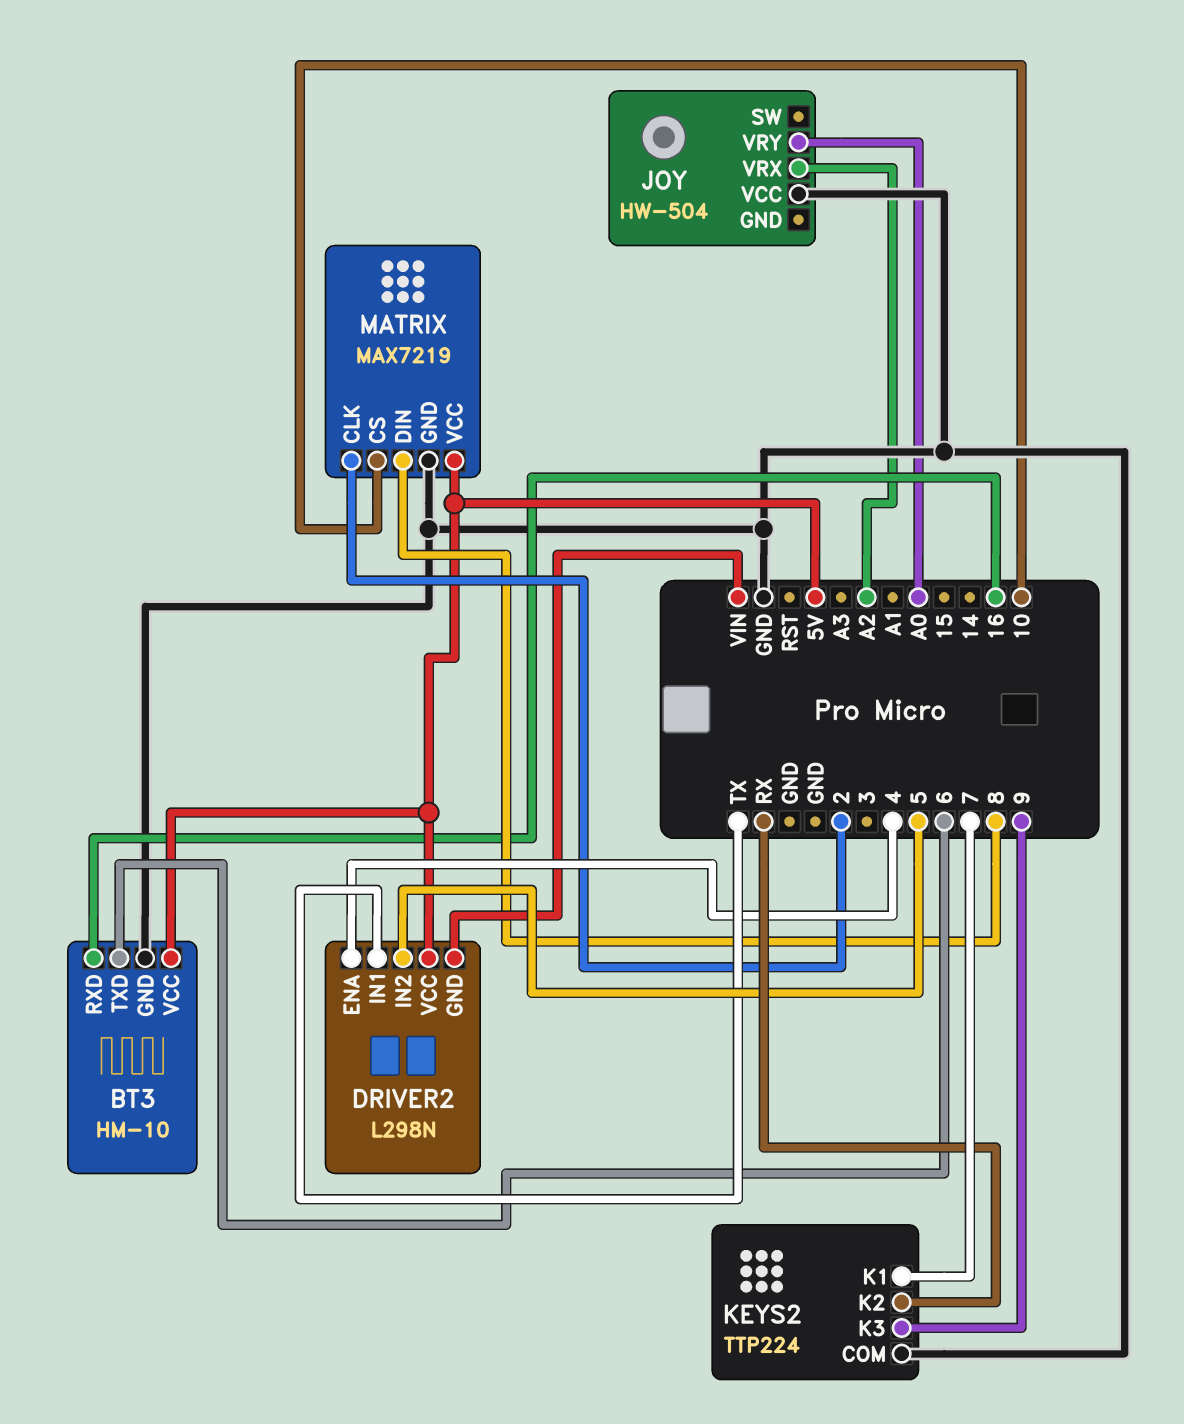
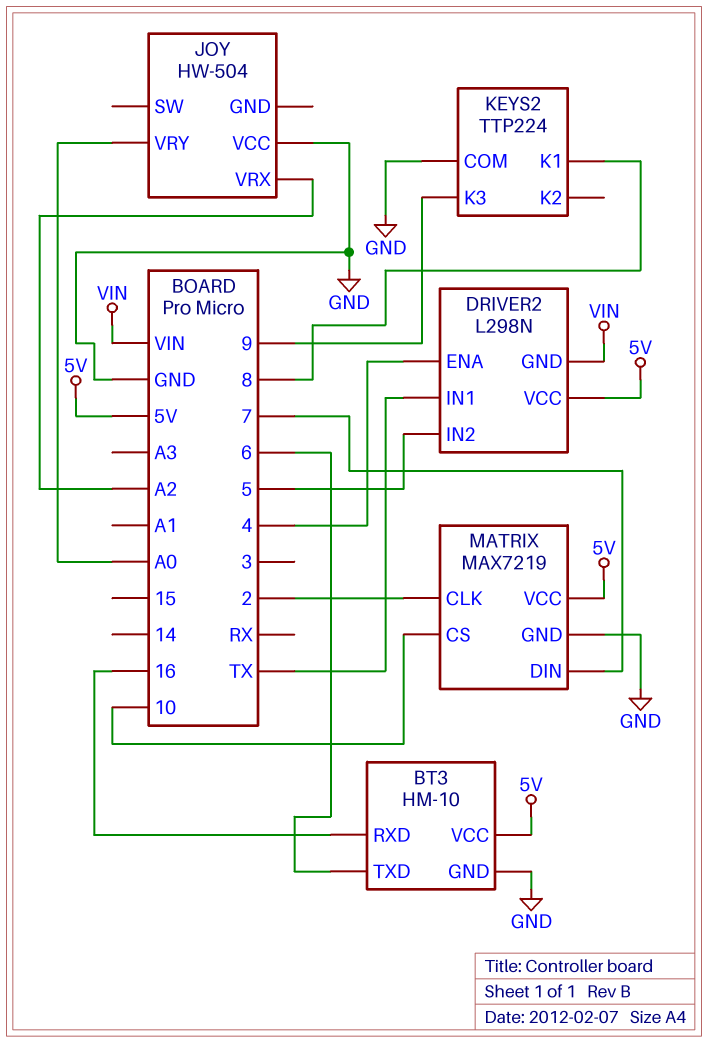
KEYS2 pin K1: 7 -> 8
KEYS2 pin K2: RX -> none
MATRIX pin DIN: 8 -> 7

